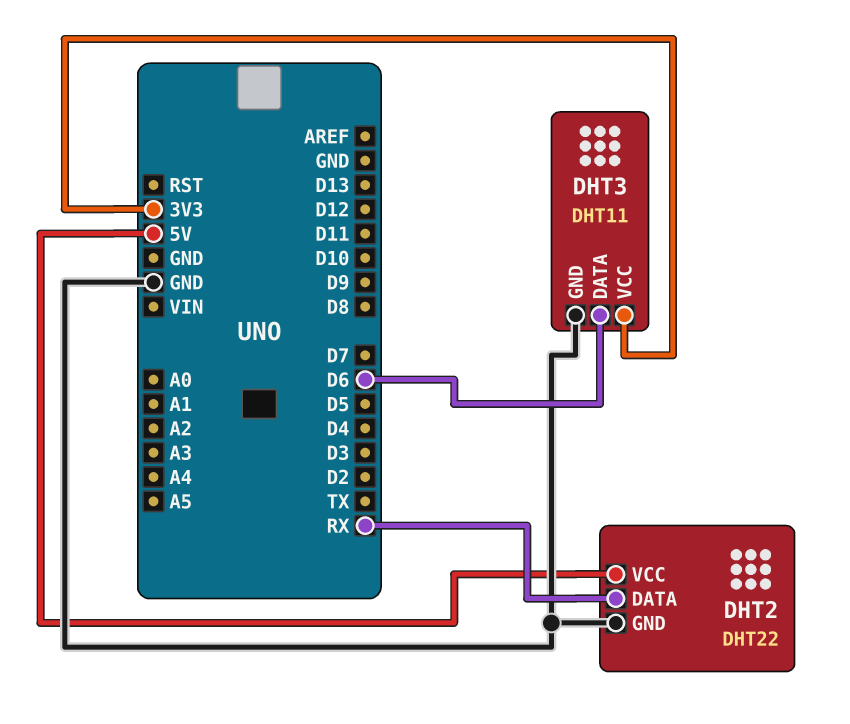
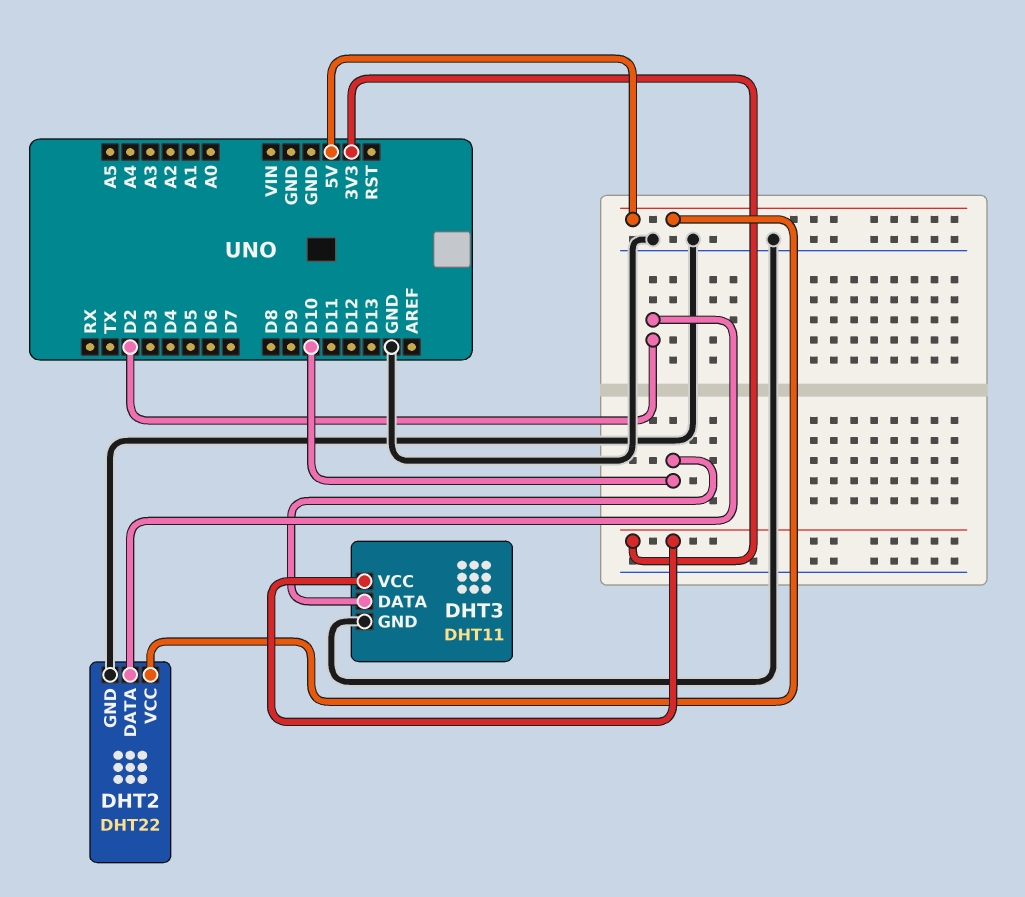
DHT2 pin DATA: RX -> D2
DHT3 pin DATA: D6 -> D10

